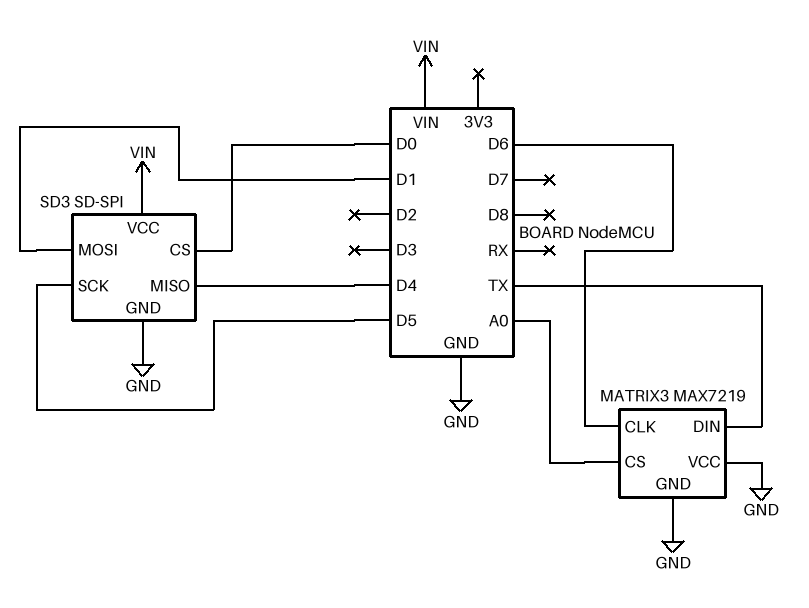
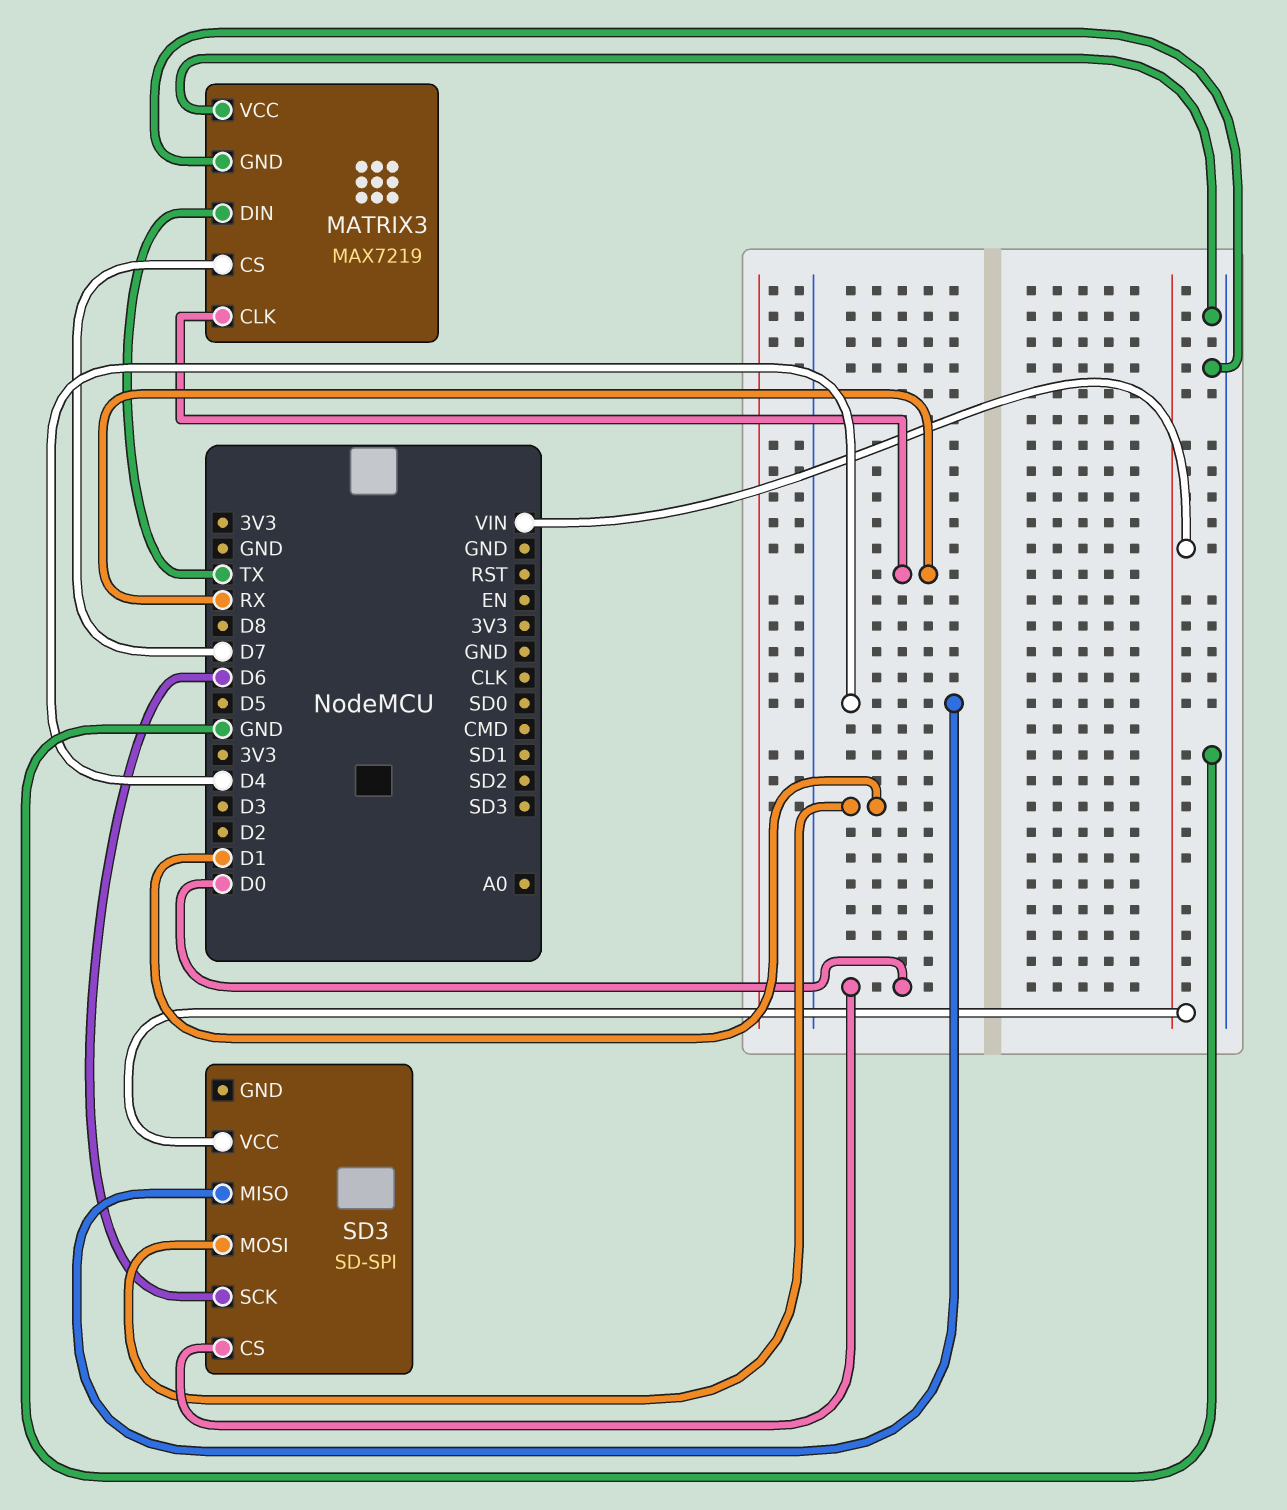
MATRIX3 pin CLK: D6 -> RX
MATRIX3 pin CS: A0 -> D7
SD3 pin GND: GND -> none
SD3 pin SCK: D5 -> D6

